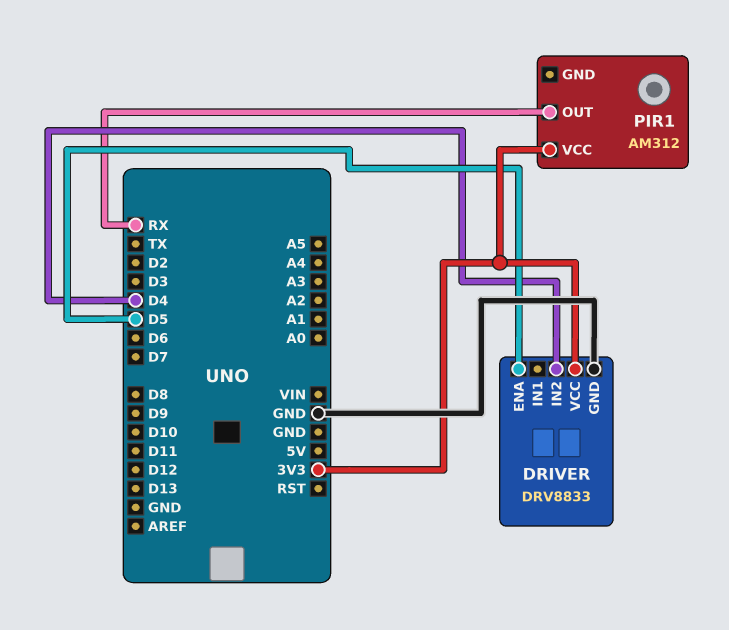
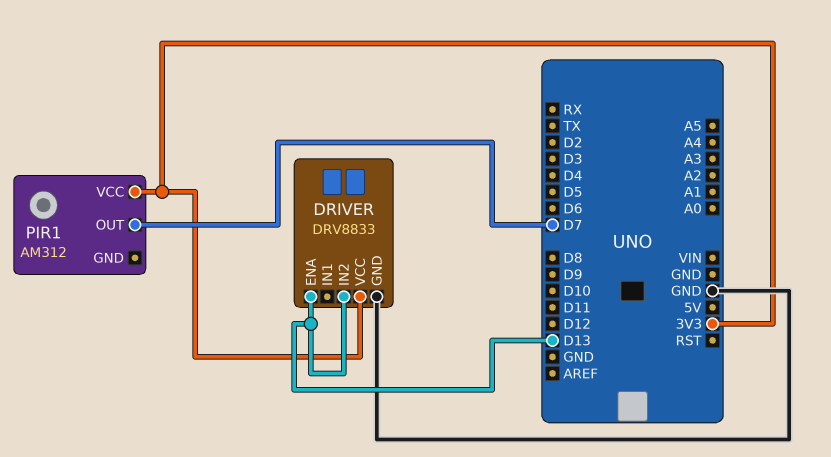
DRIVER pin ENA: D5 -> D13
DRIVER pin IN2: D4 -> D13
PIR1 pin OUT: RX -> D7

